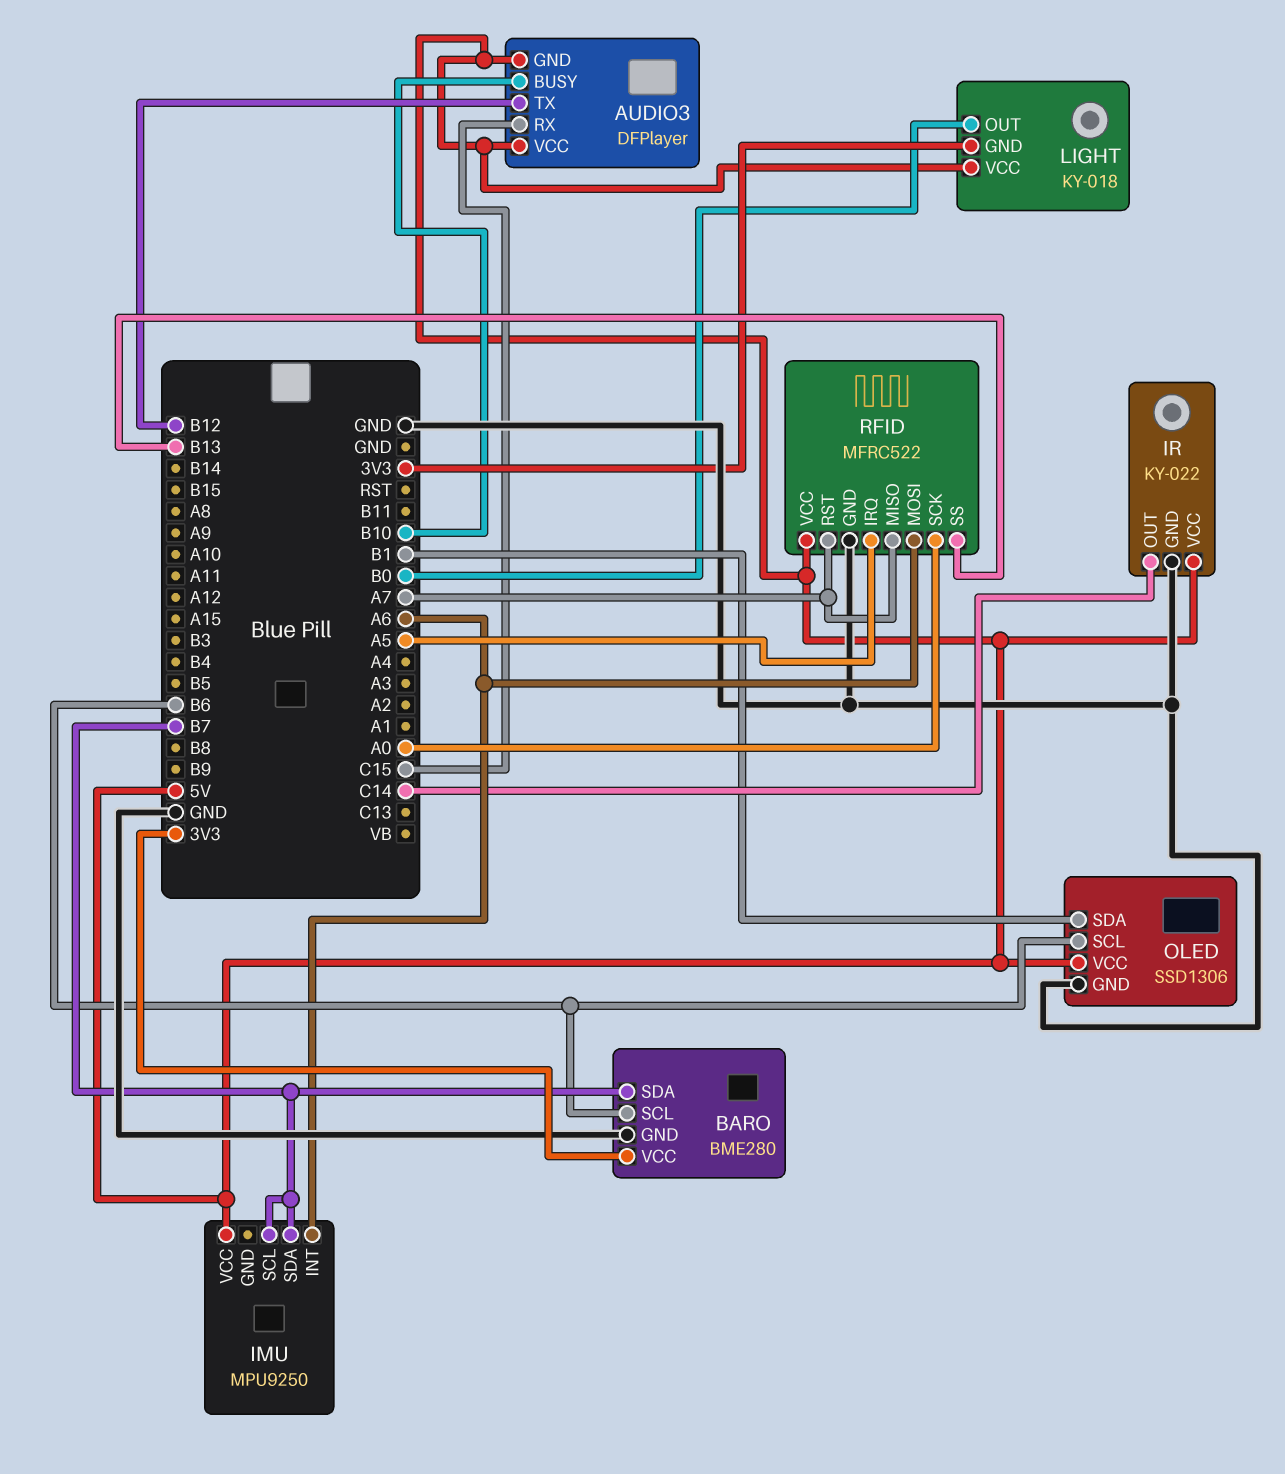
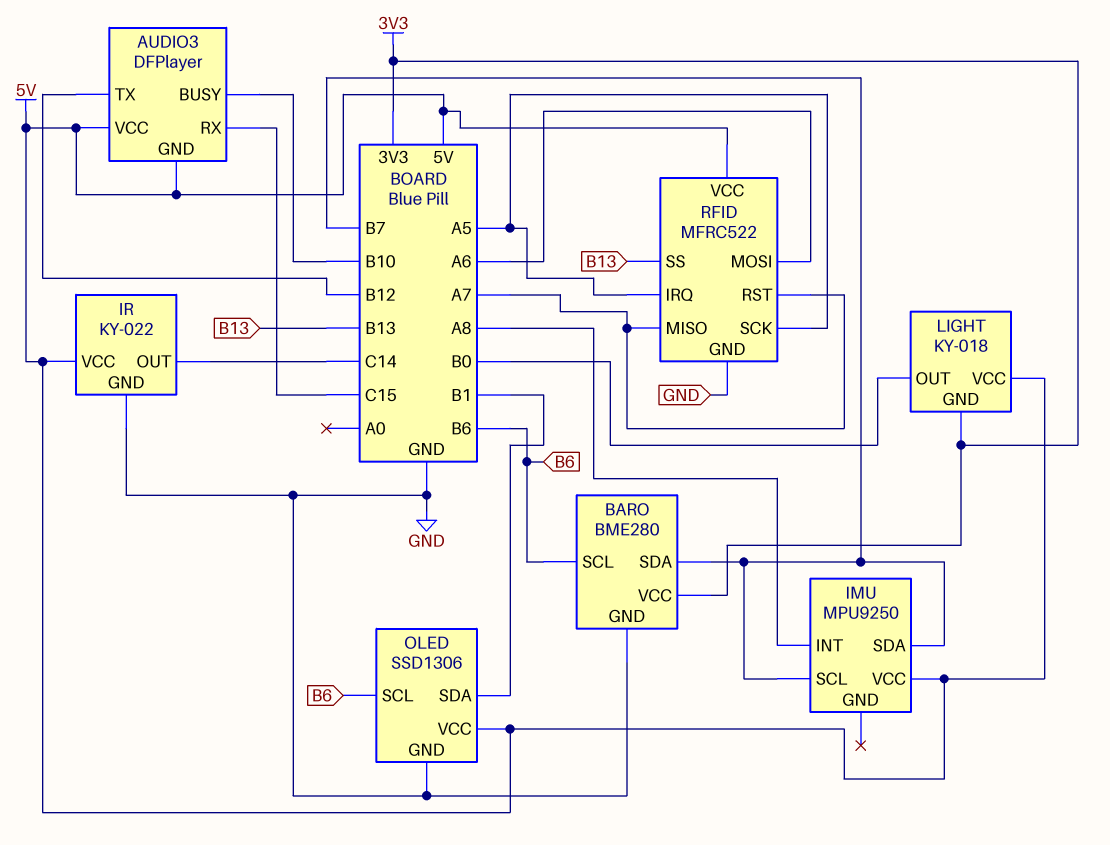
IMU pin INT: A6 -> A8
RFID pin SCK: A0 -> A5

